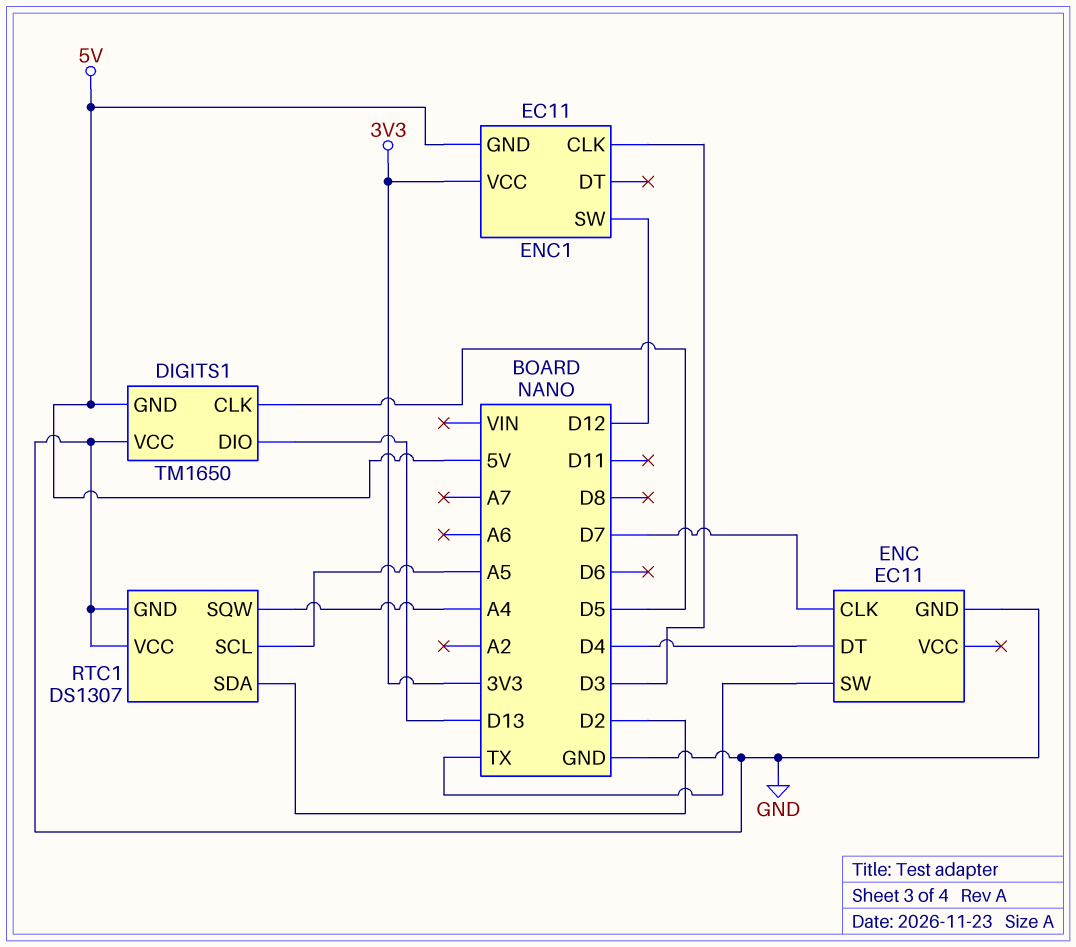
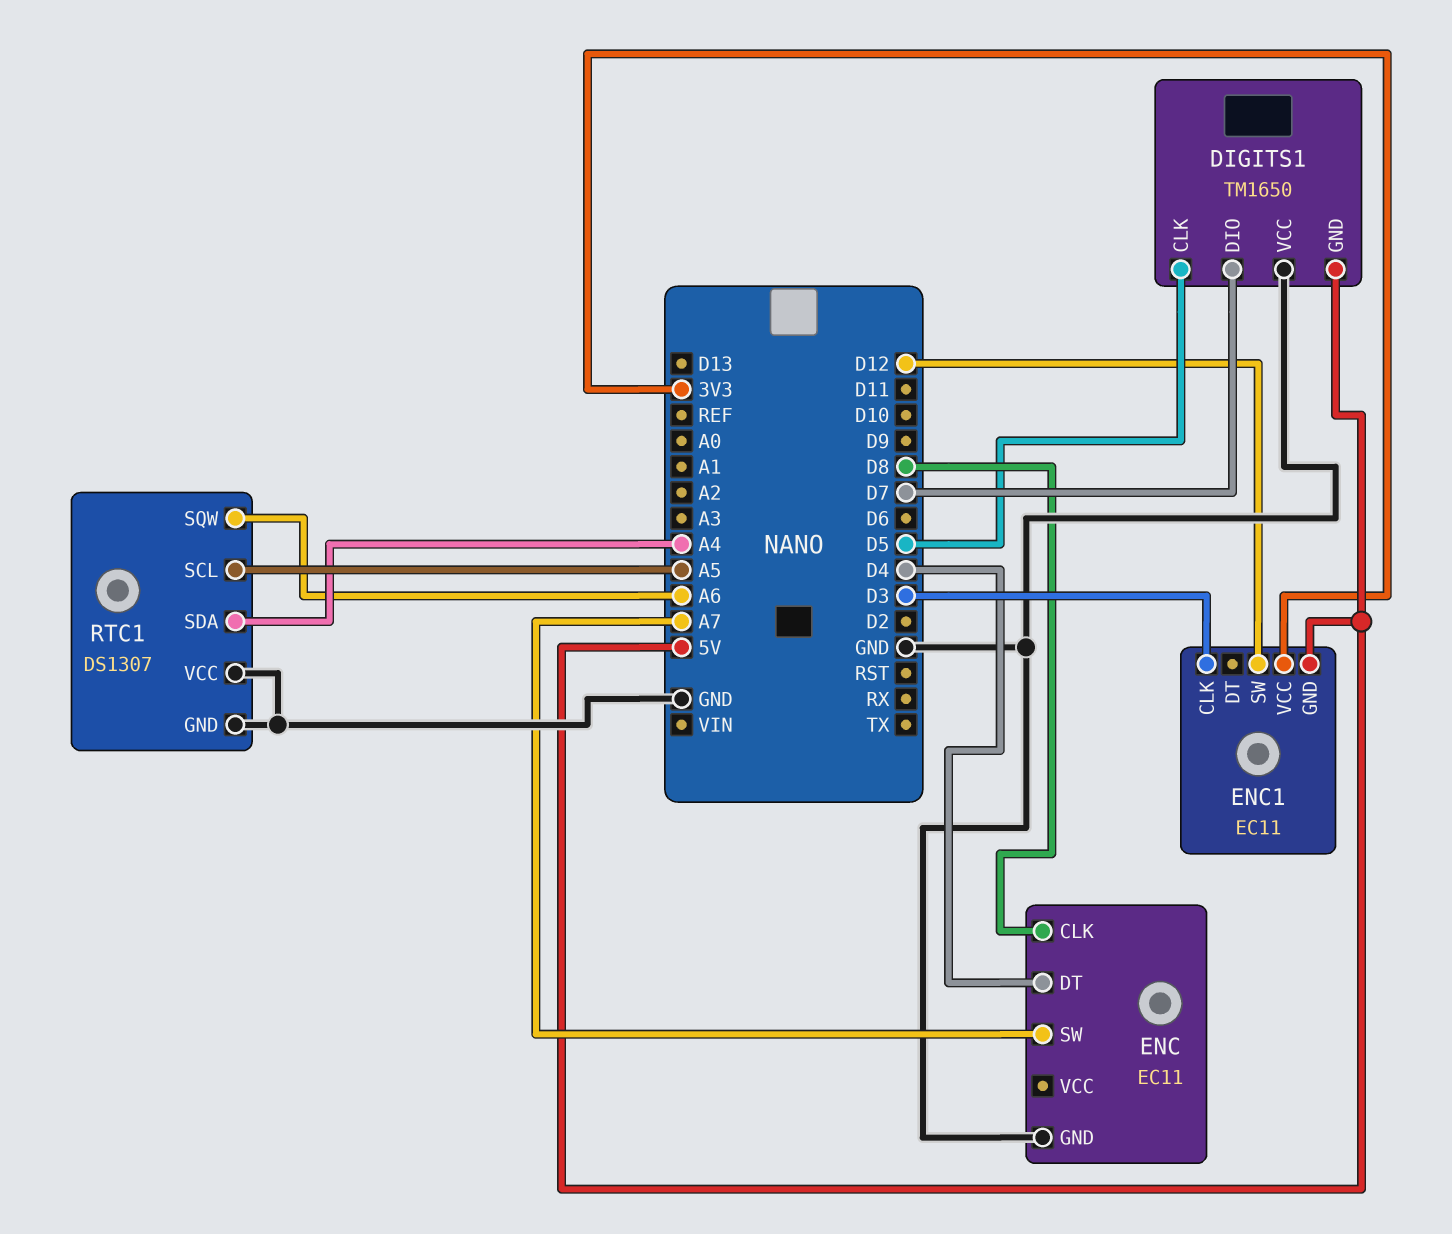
DIGITS1 pin DIO: D13 -> D7
ENC pin CLK: D7 -> D8
ENC pin SW: TX -> A7
RTC1 pin SDA: D2 -> A4
RTC1 pin SQW: A4 -> A6

